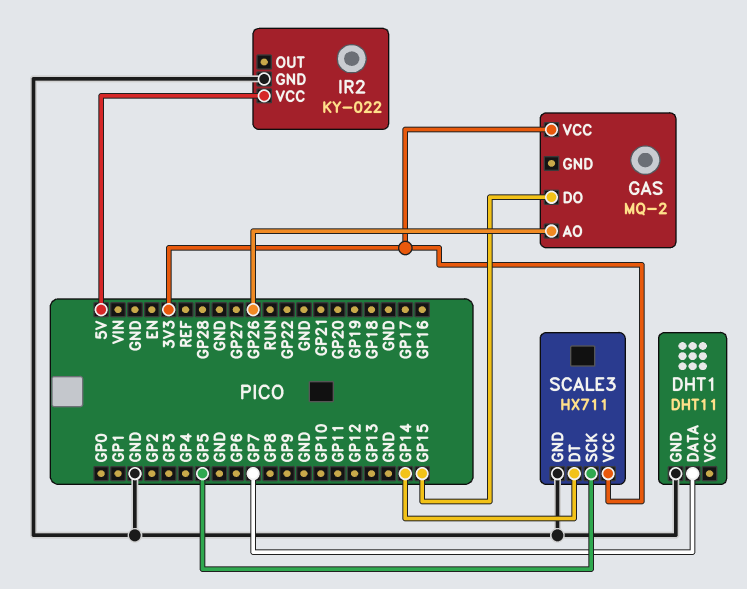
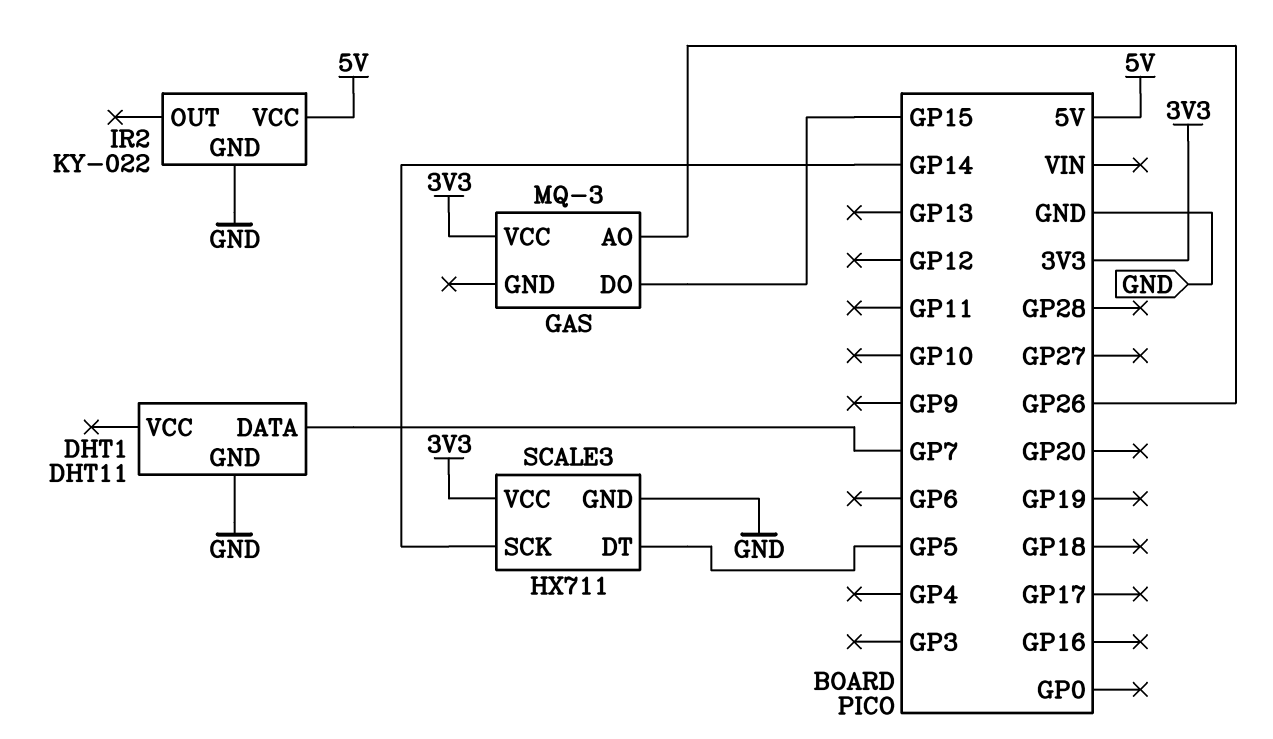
GAS: MQ-2 -> MQ-3
SCALE3 pin DT: GP14 -> GP5
SCALE3 pin SCK: GP5 -> GP14

